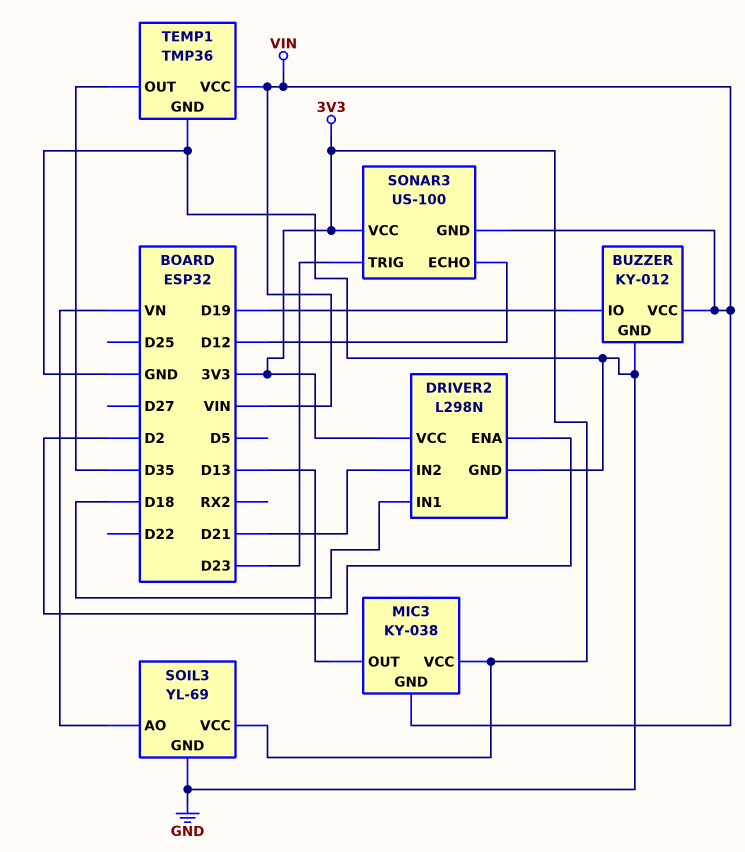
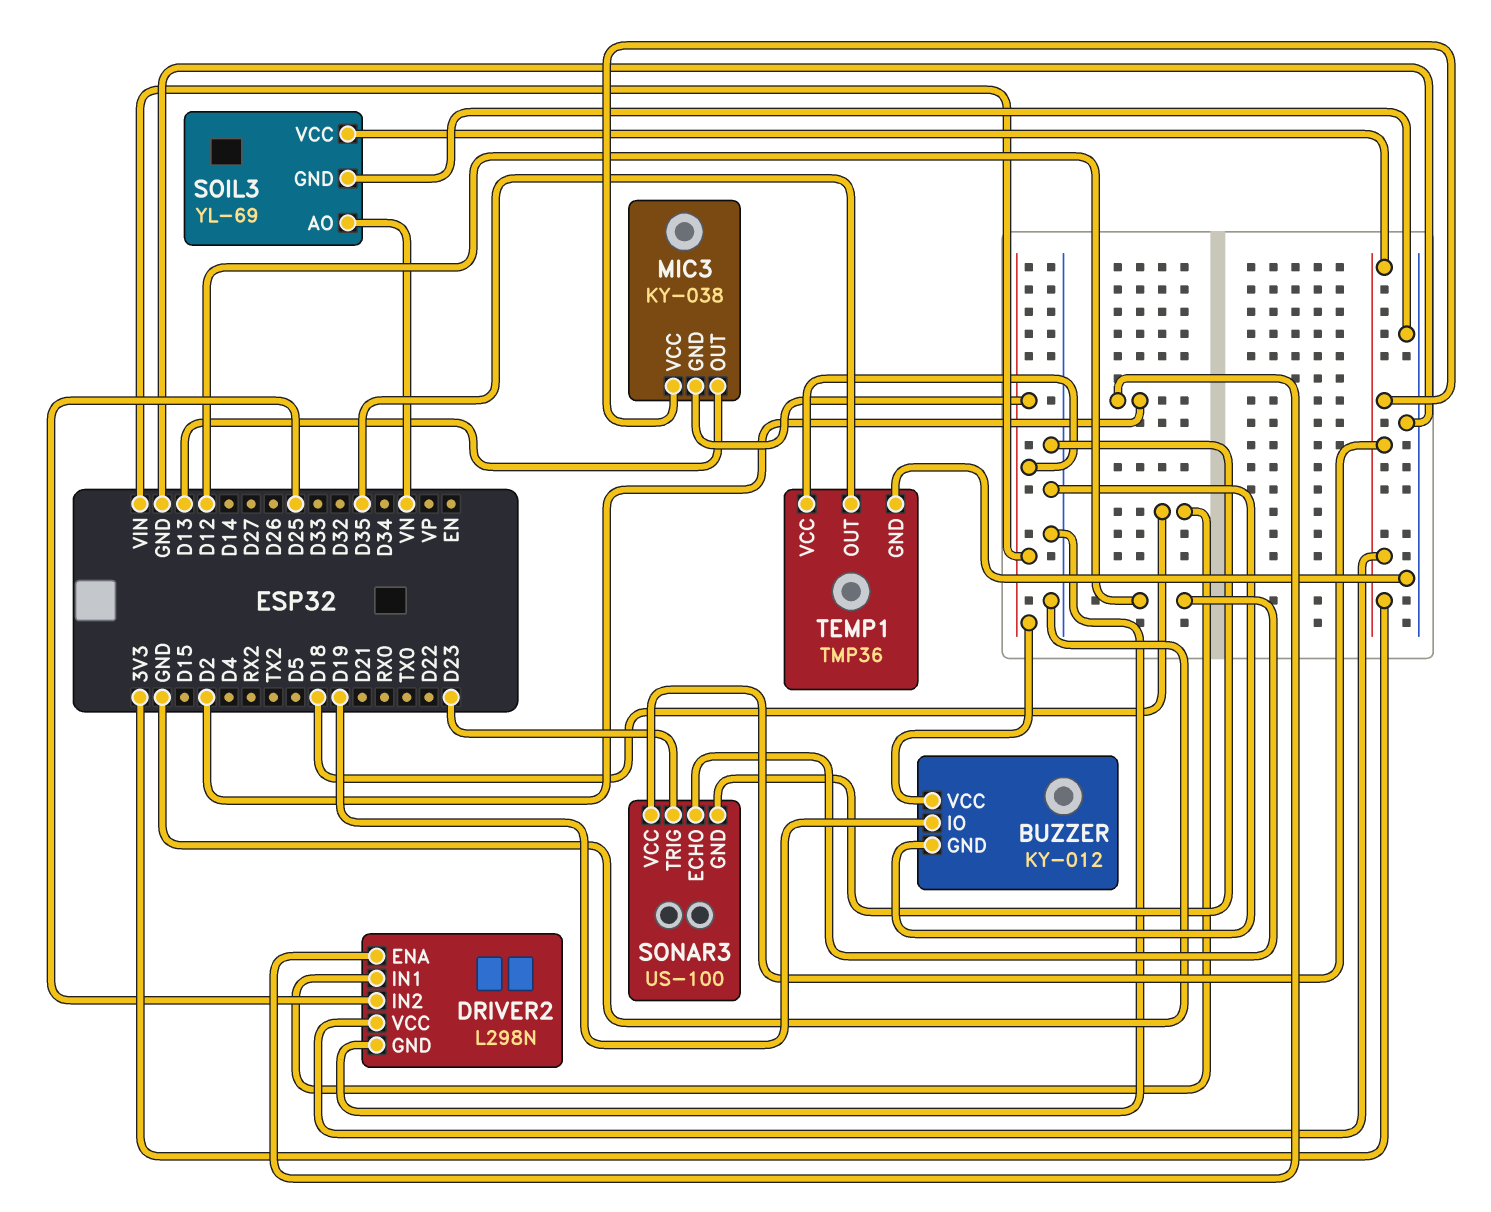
DRIVER2 pin IN2: D21 -> D25
SONAR3 pin GND: VIN -> GND

